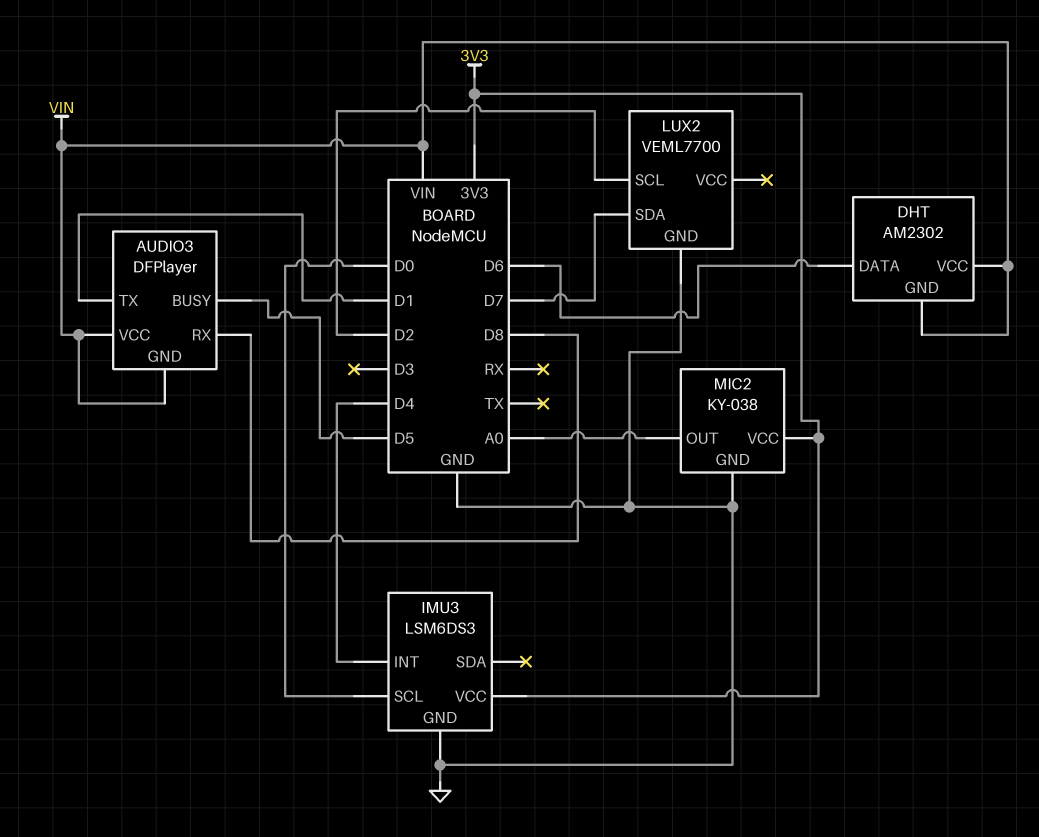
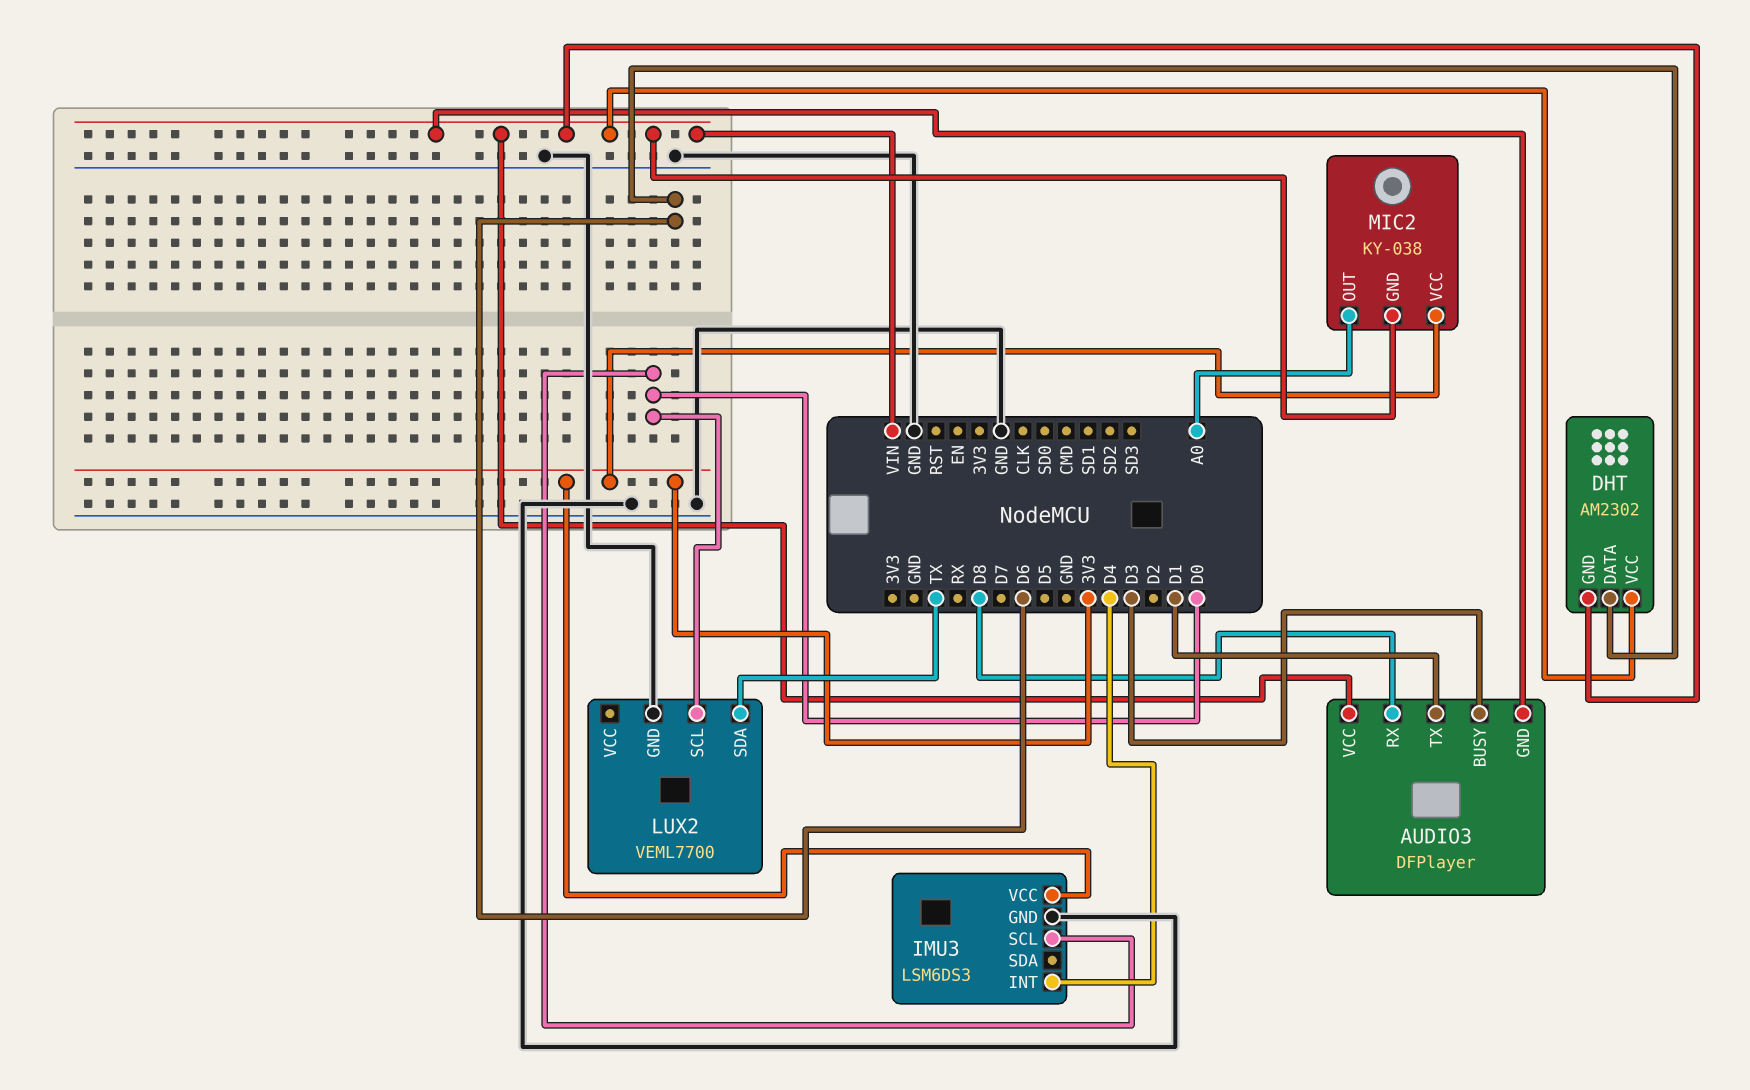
AUDIO3 pin BUSY: D5 -> D3
LUX2 pin SCL: D2 -> D0
LUX2 pin SDA: D7 -> TX
MIC2 pin GND: GND -> VIN

